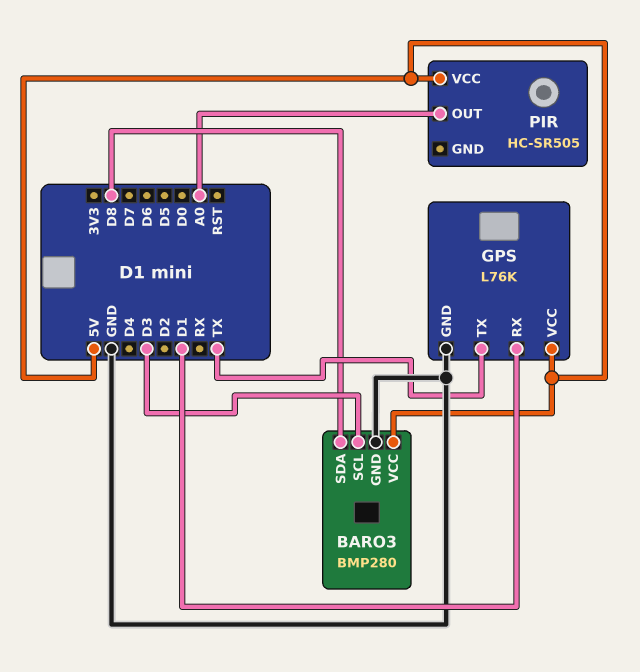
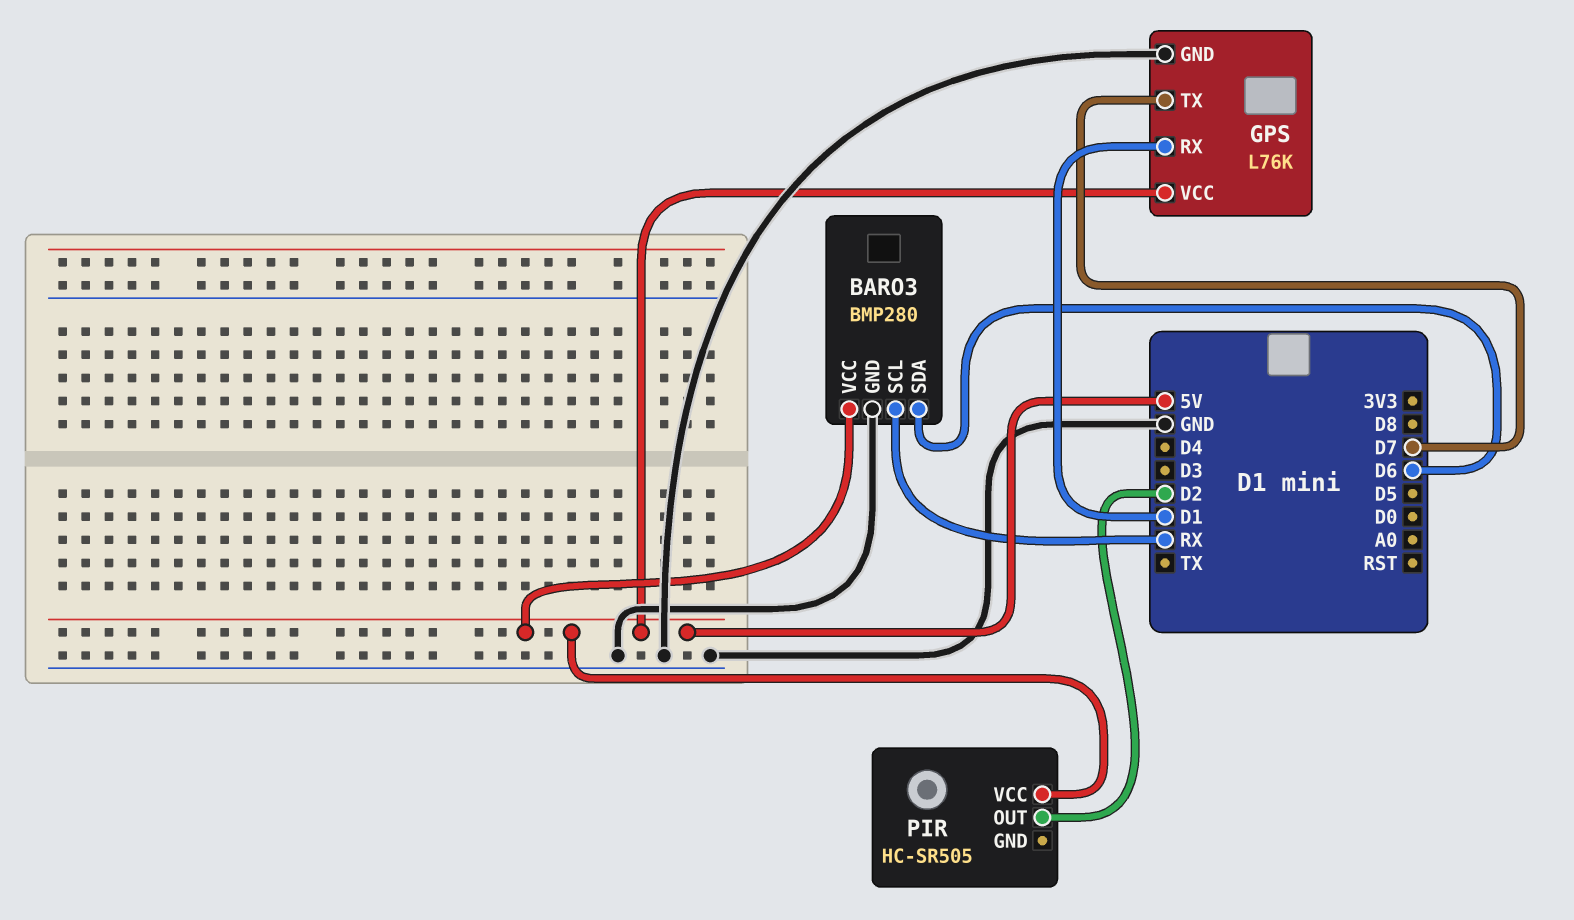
BARO3 pin SCL: D3 -> RX
BARO3 pin SDA: D8 -> D6
GPS pin TX: TX -> D7
PIR pin OUT: A0 -> D2

